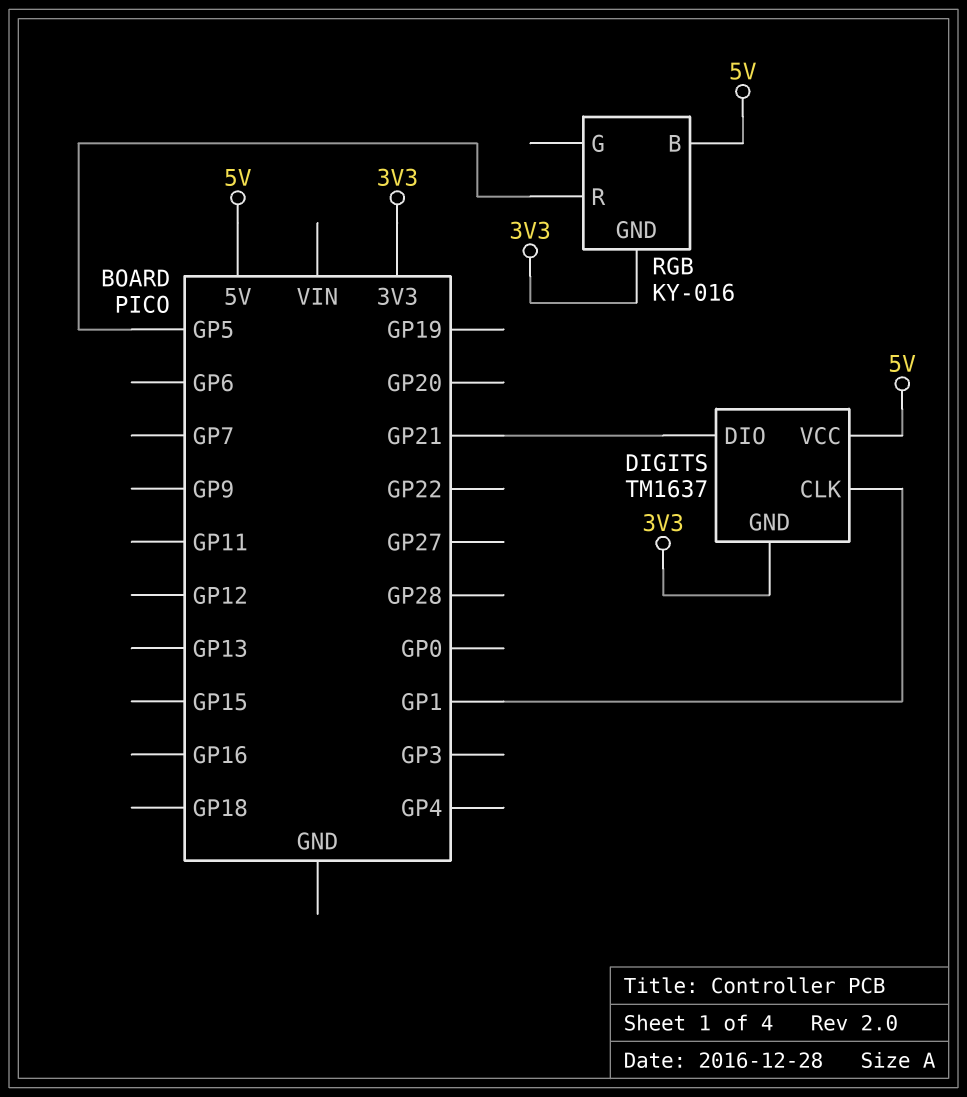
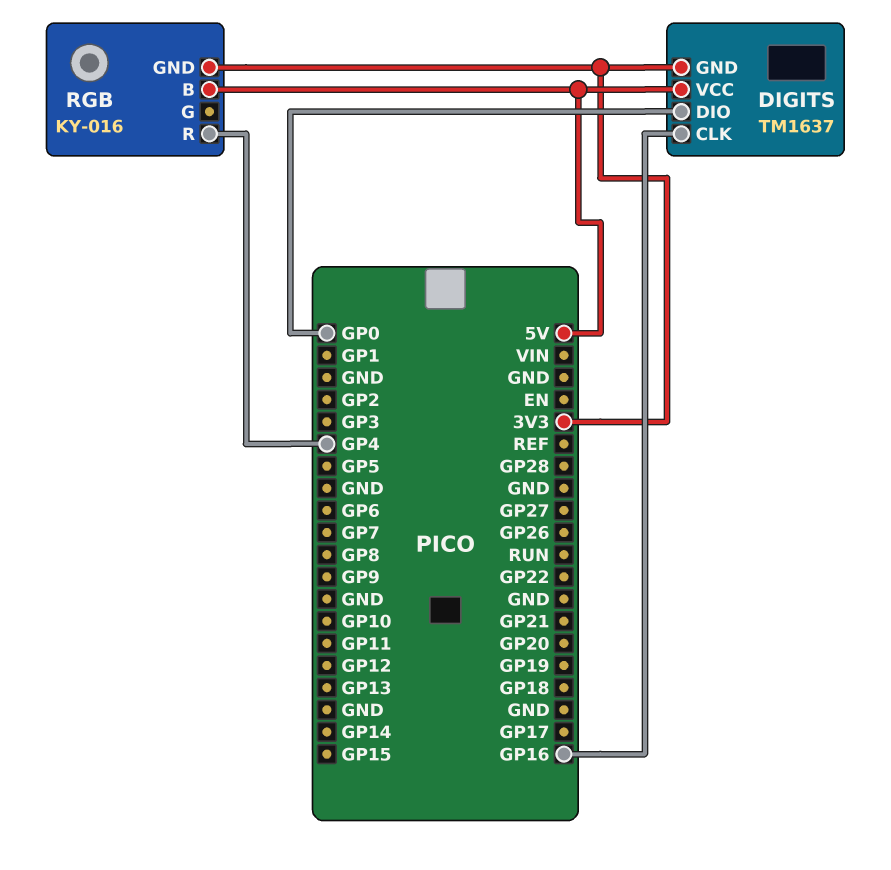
DIGITS pin CLK: GP1 -> GP16
DIGITS pin DIO: GP21 -> GP0
RGB pin R: GP5 -> GP4

